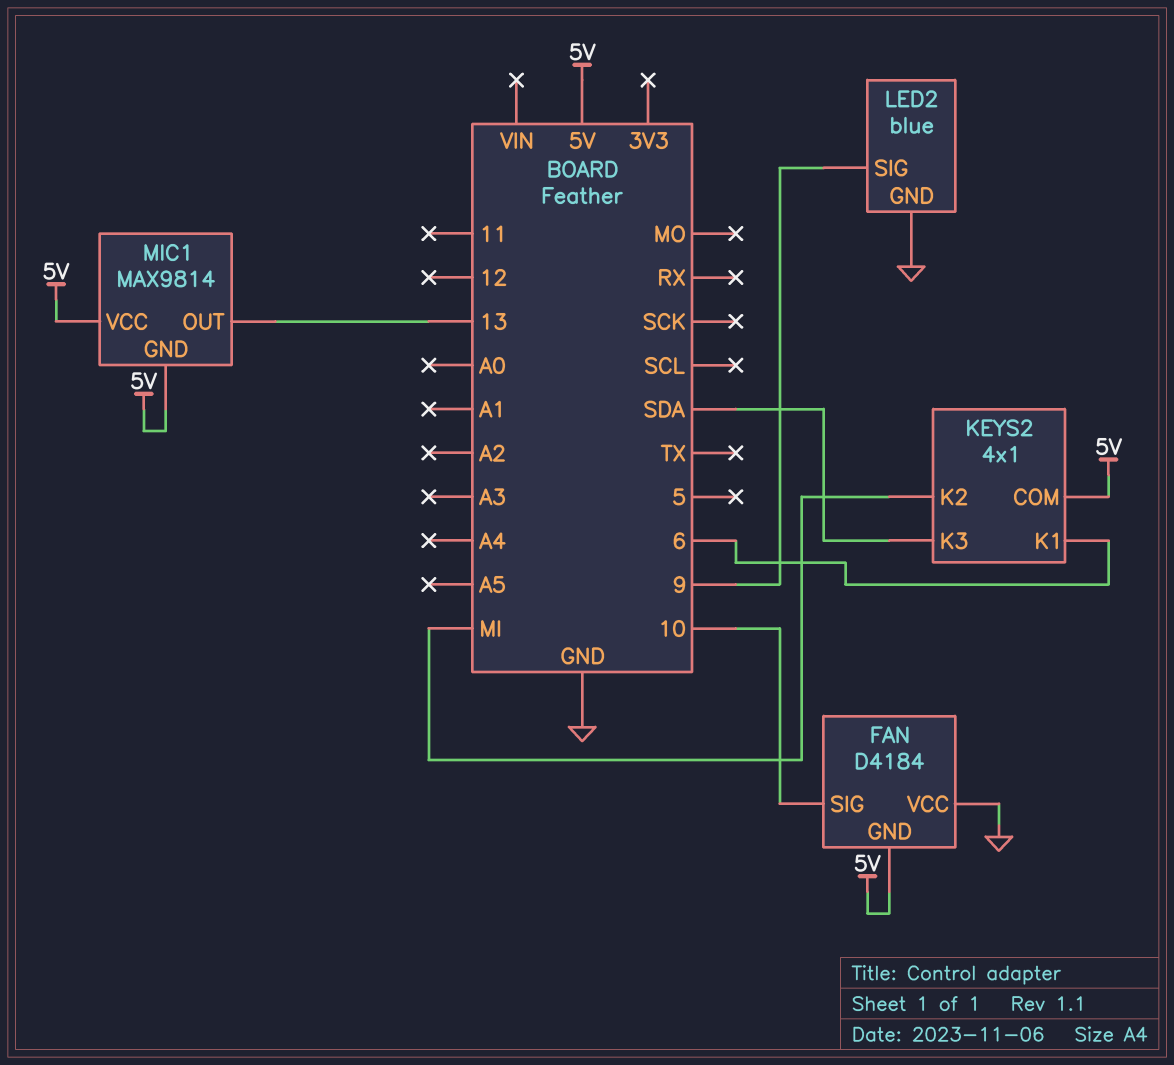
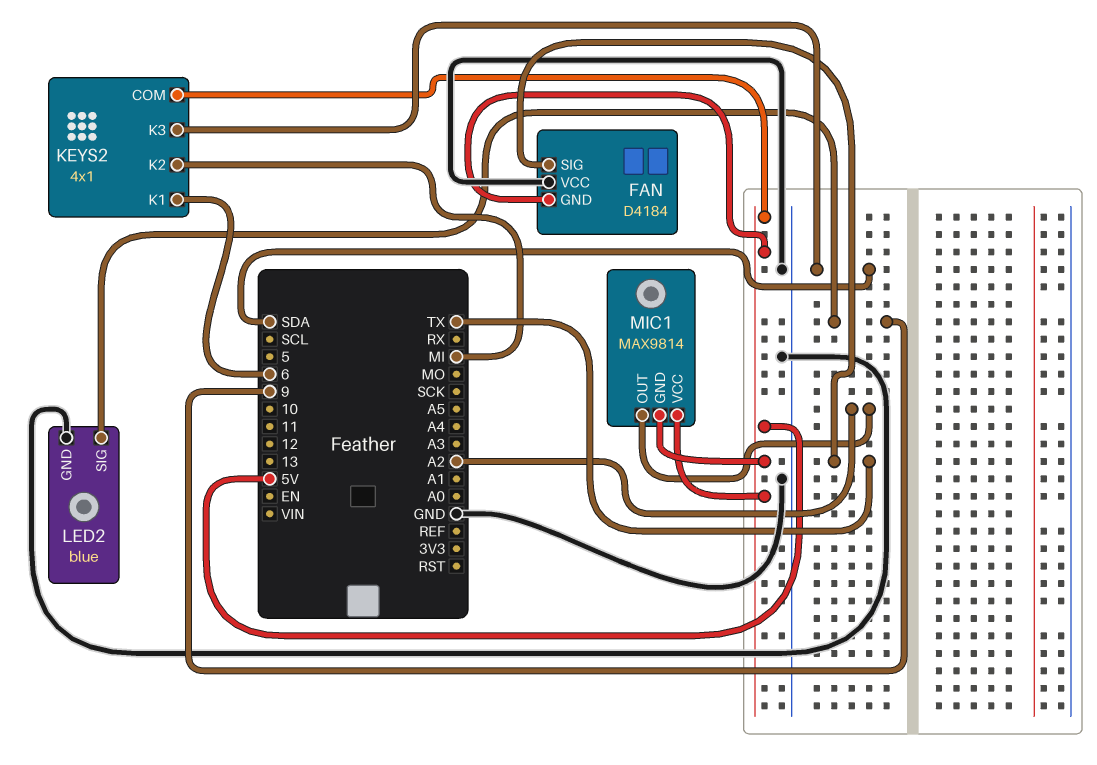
FAN pin SIG: 10 -> TX
MIC1 pin OUT: 13 -> A2

